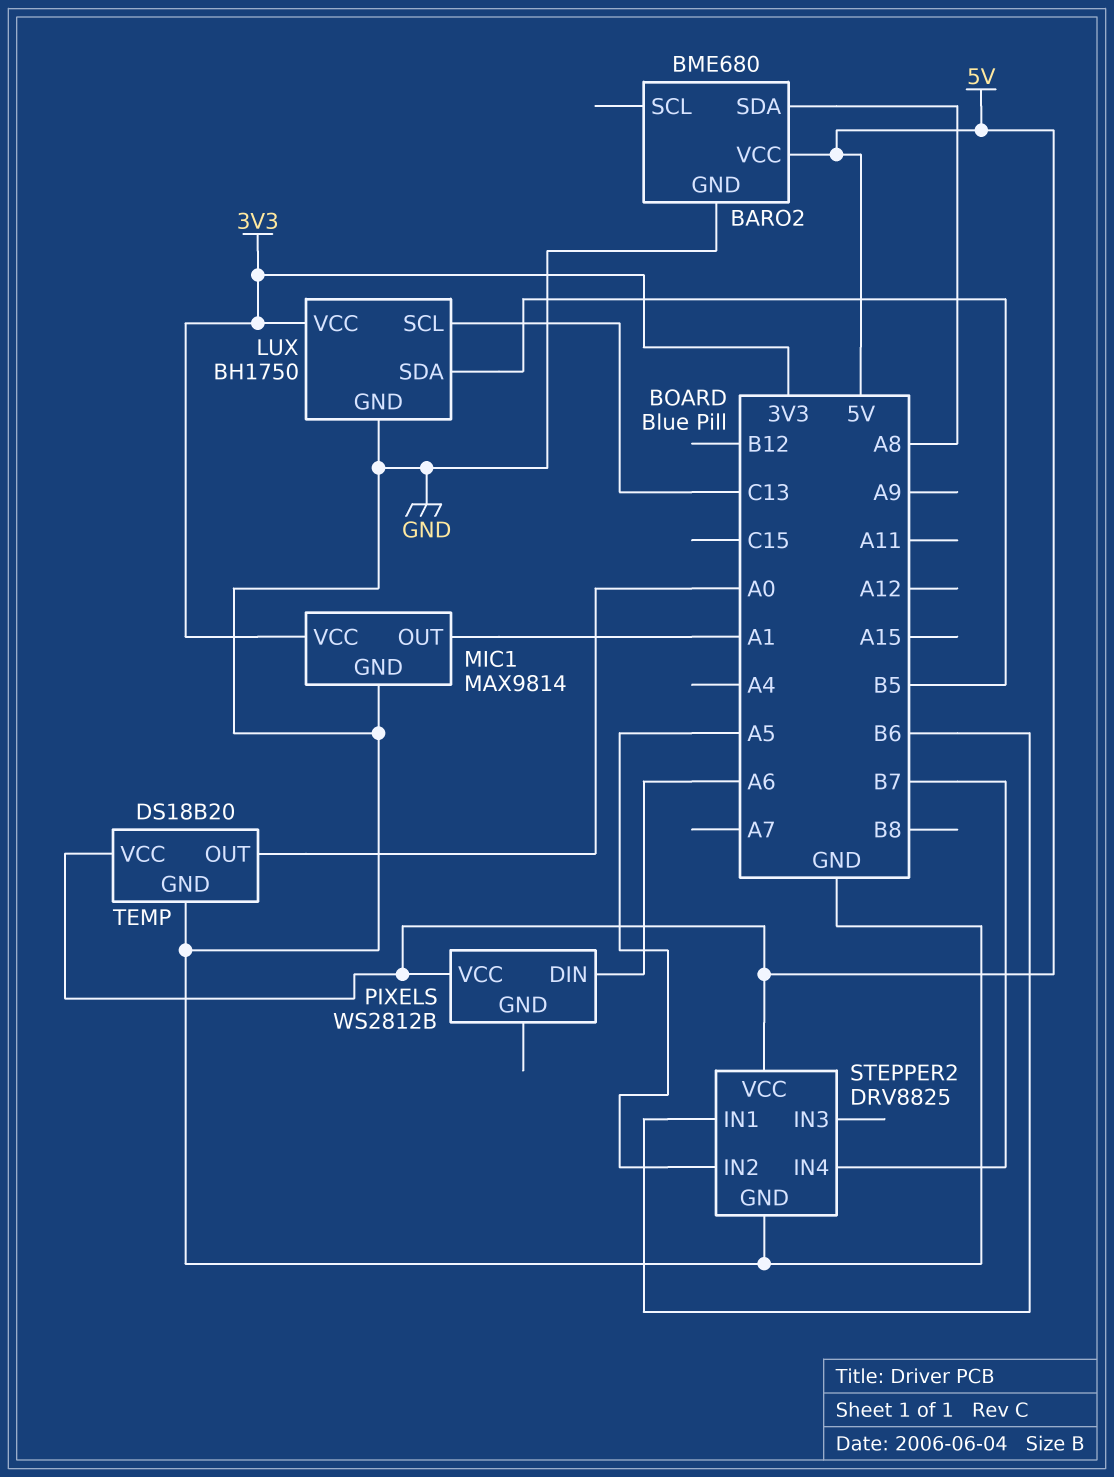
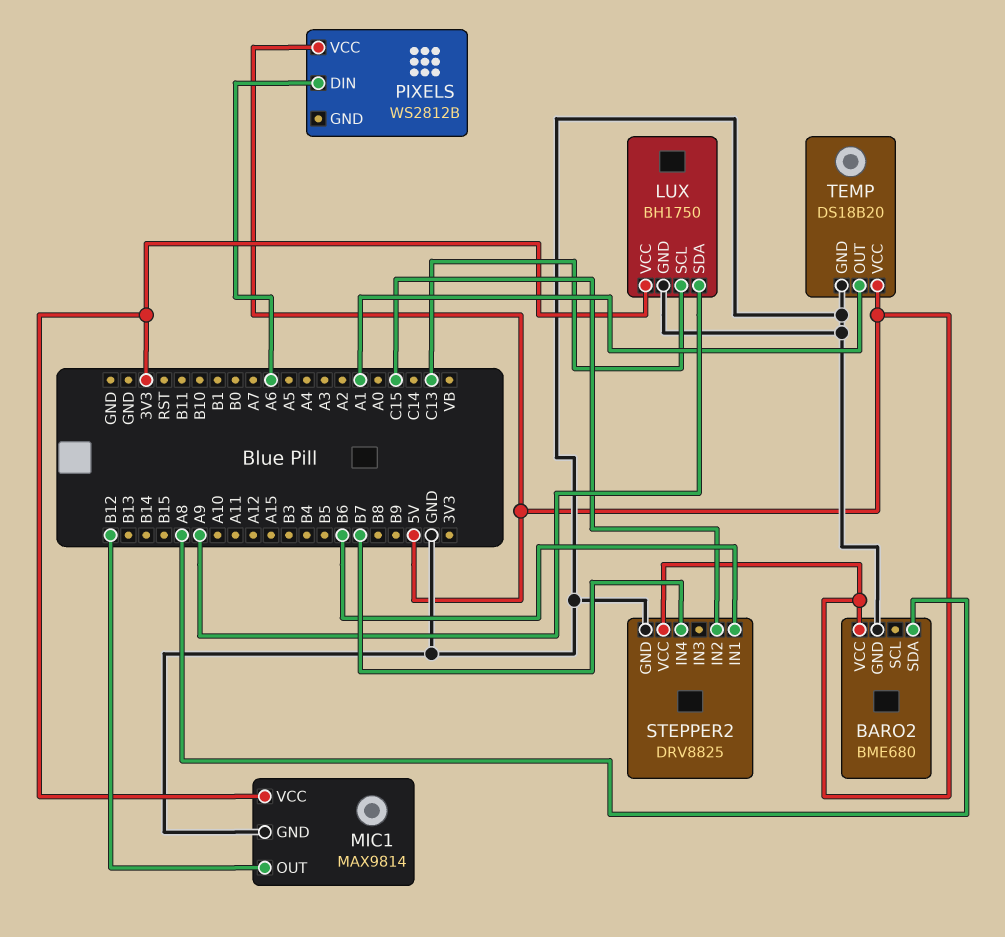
LUX pin SDA: B5 -> A9
MIC1 pin OUT: A1 -> B12
STEPPER2 pin IN2: A5 -> C15
TEMP pin OUT: A0 -> A1

